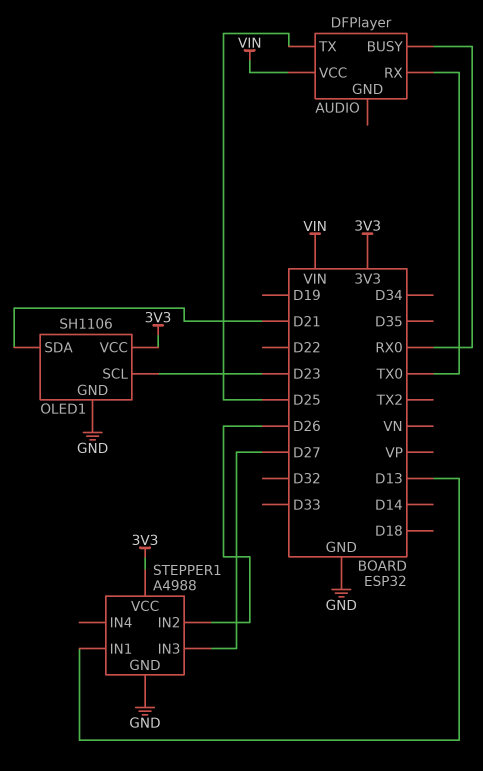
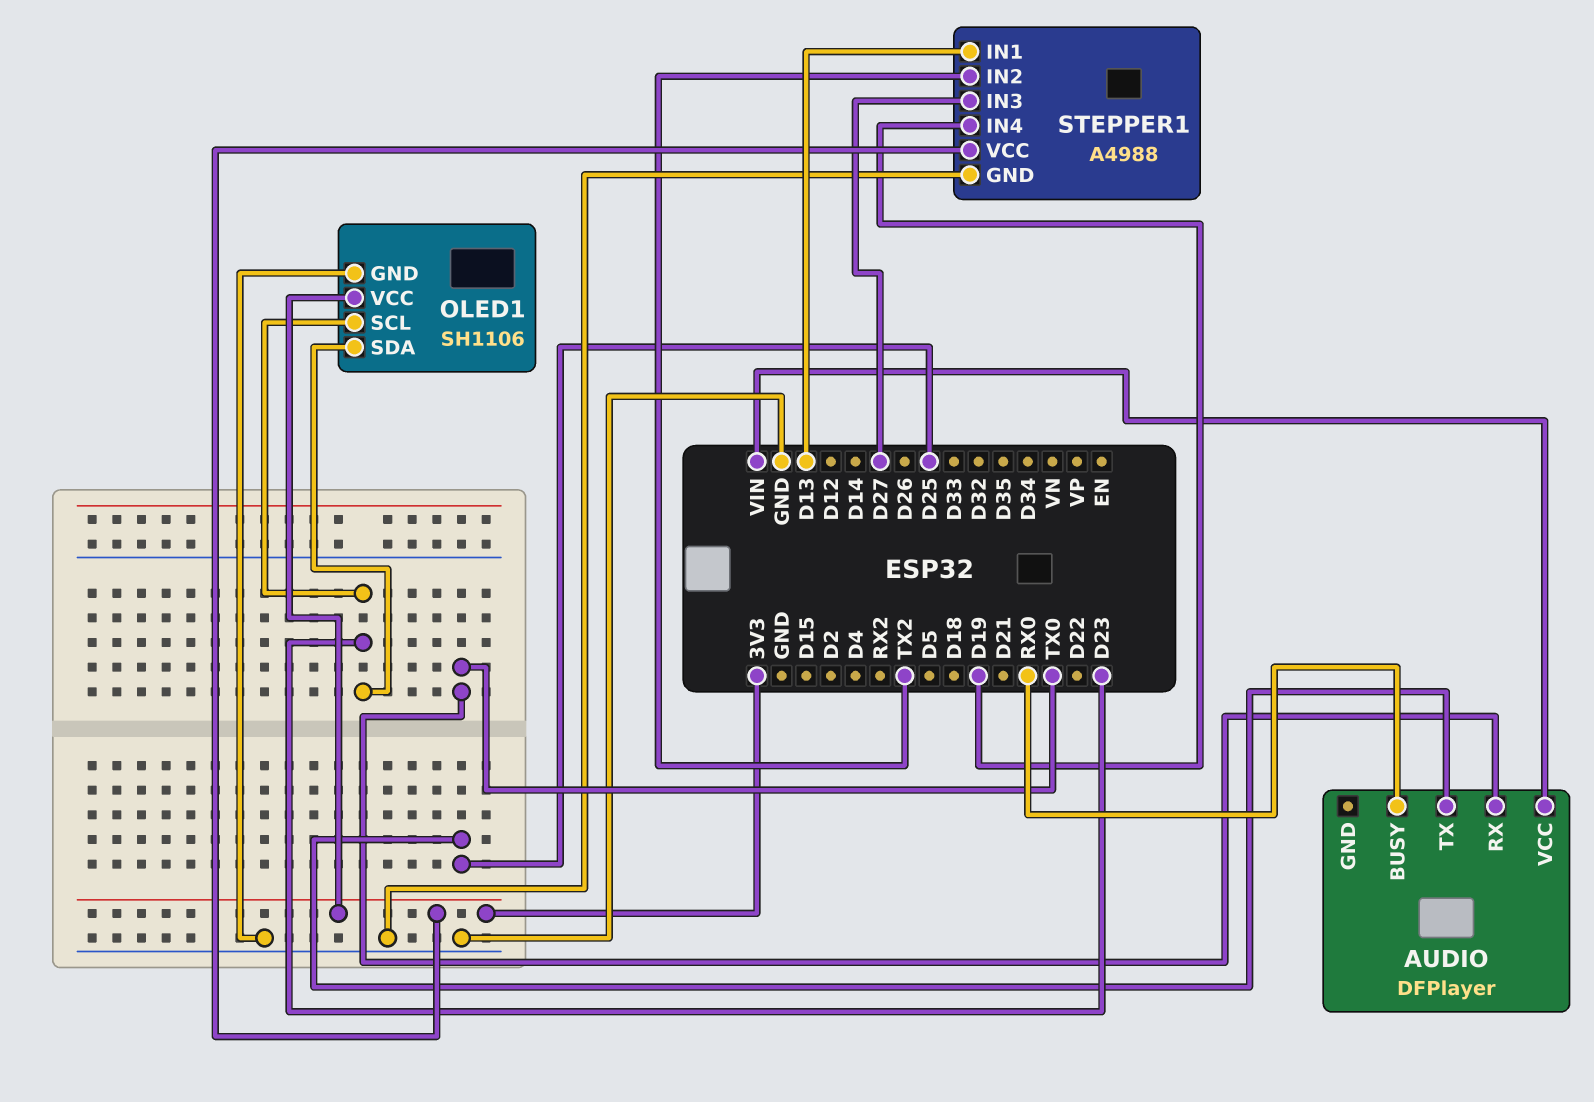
OLED1 pin SDA: D21 -> D23
STEPPER1 pin IN2: D26 -> TX2
STEPPER1 pin IN4: none -> D19

